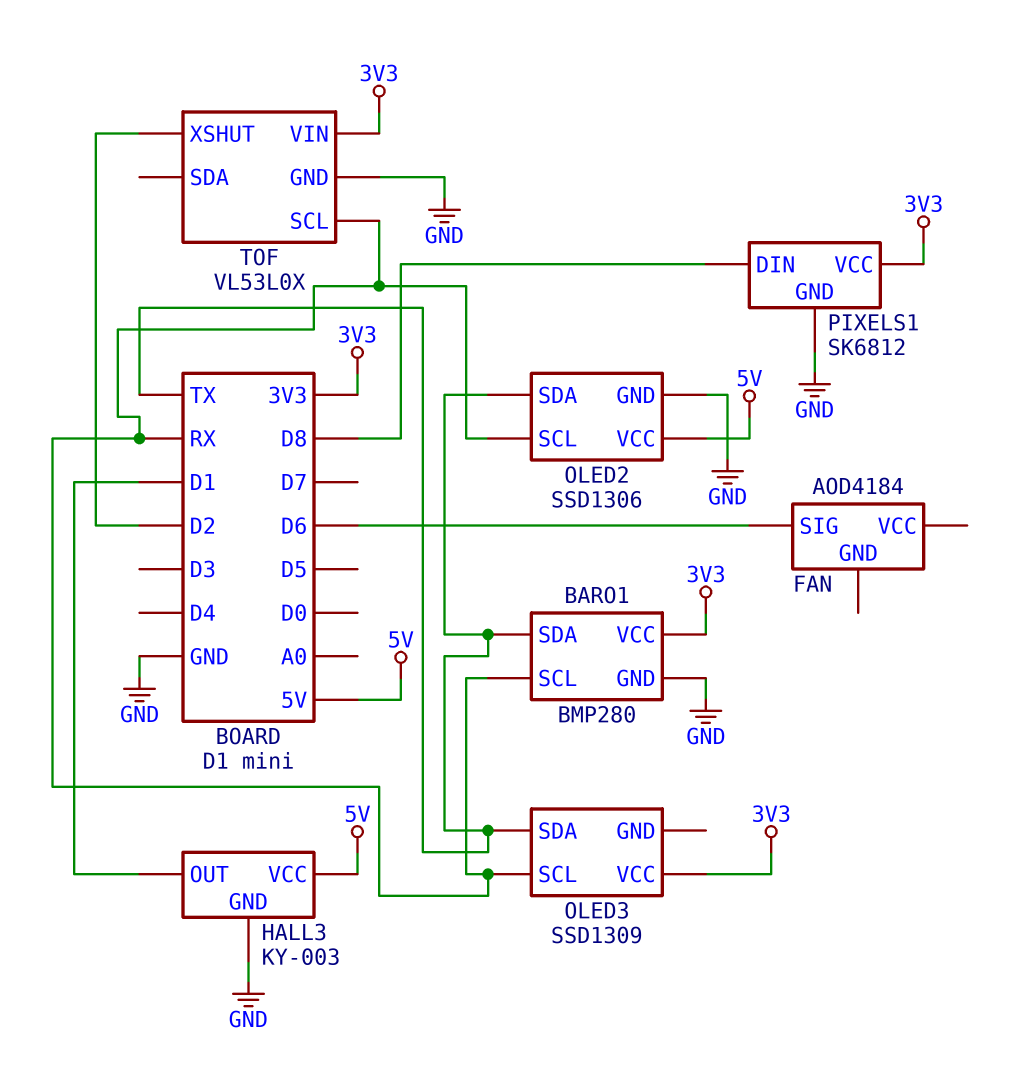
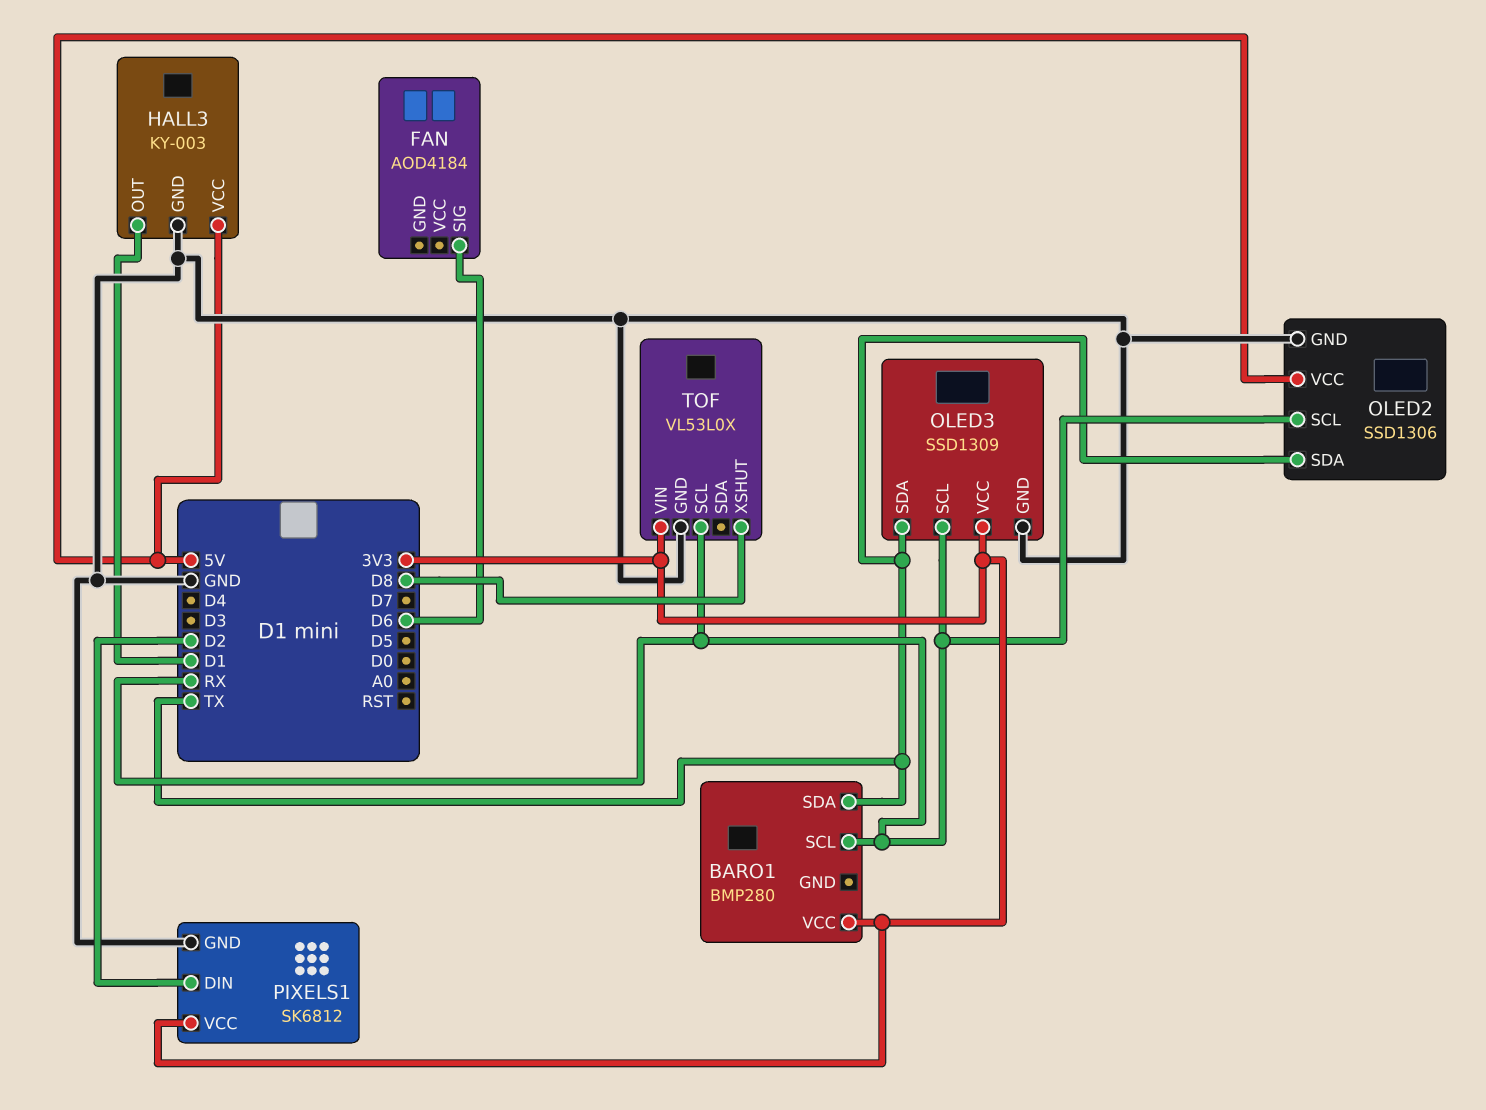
BARO1 pin GND: GND -> none
OLED3 pin GND: none -> GND
PIXELS1 pin DIN: D8 -> D2
TOF pin XSHUT: D2 -> D8

